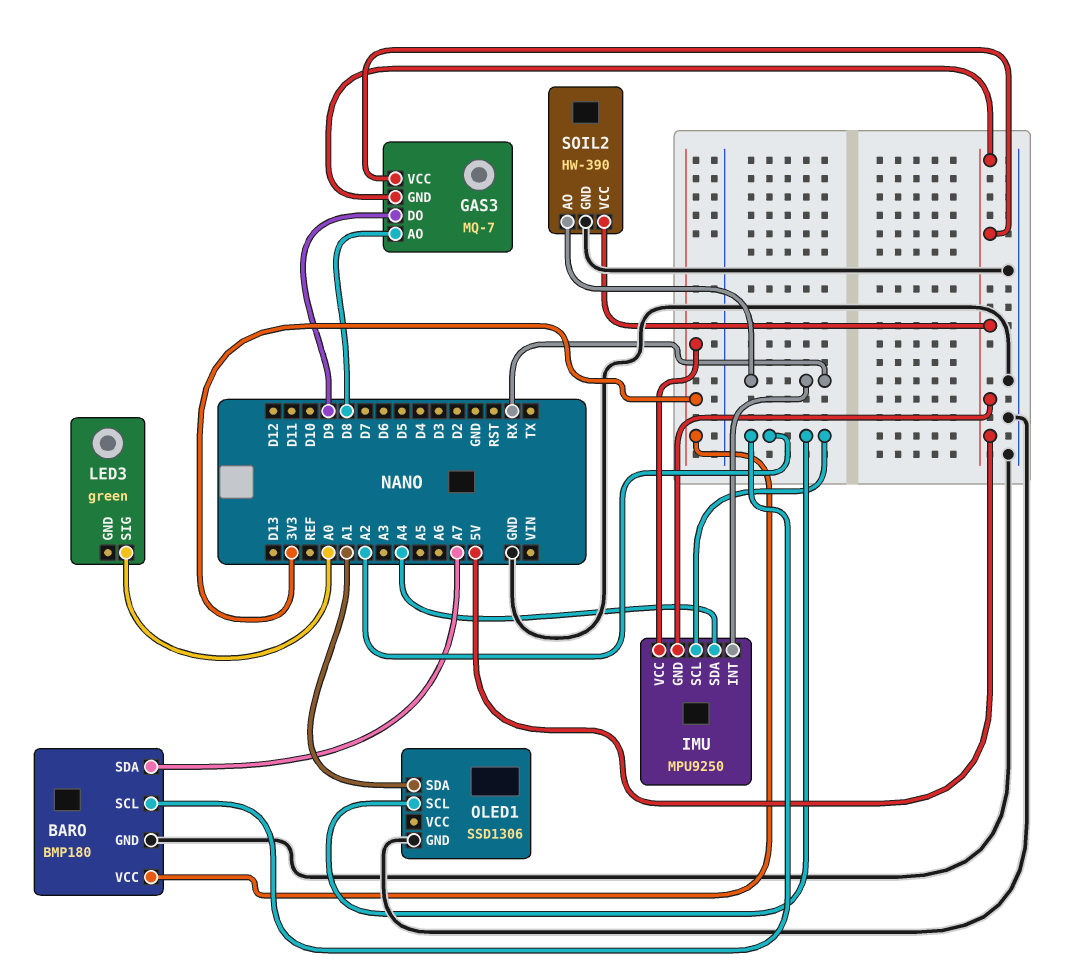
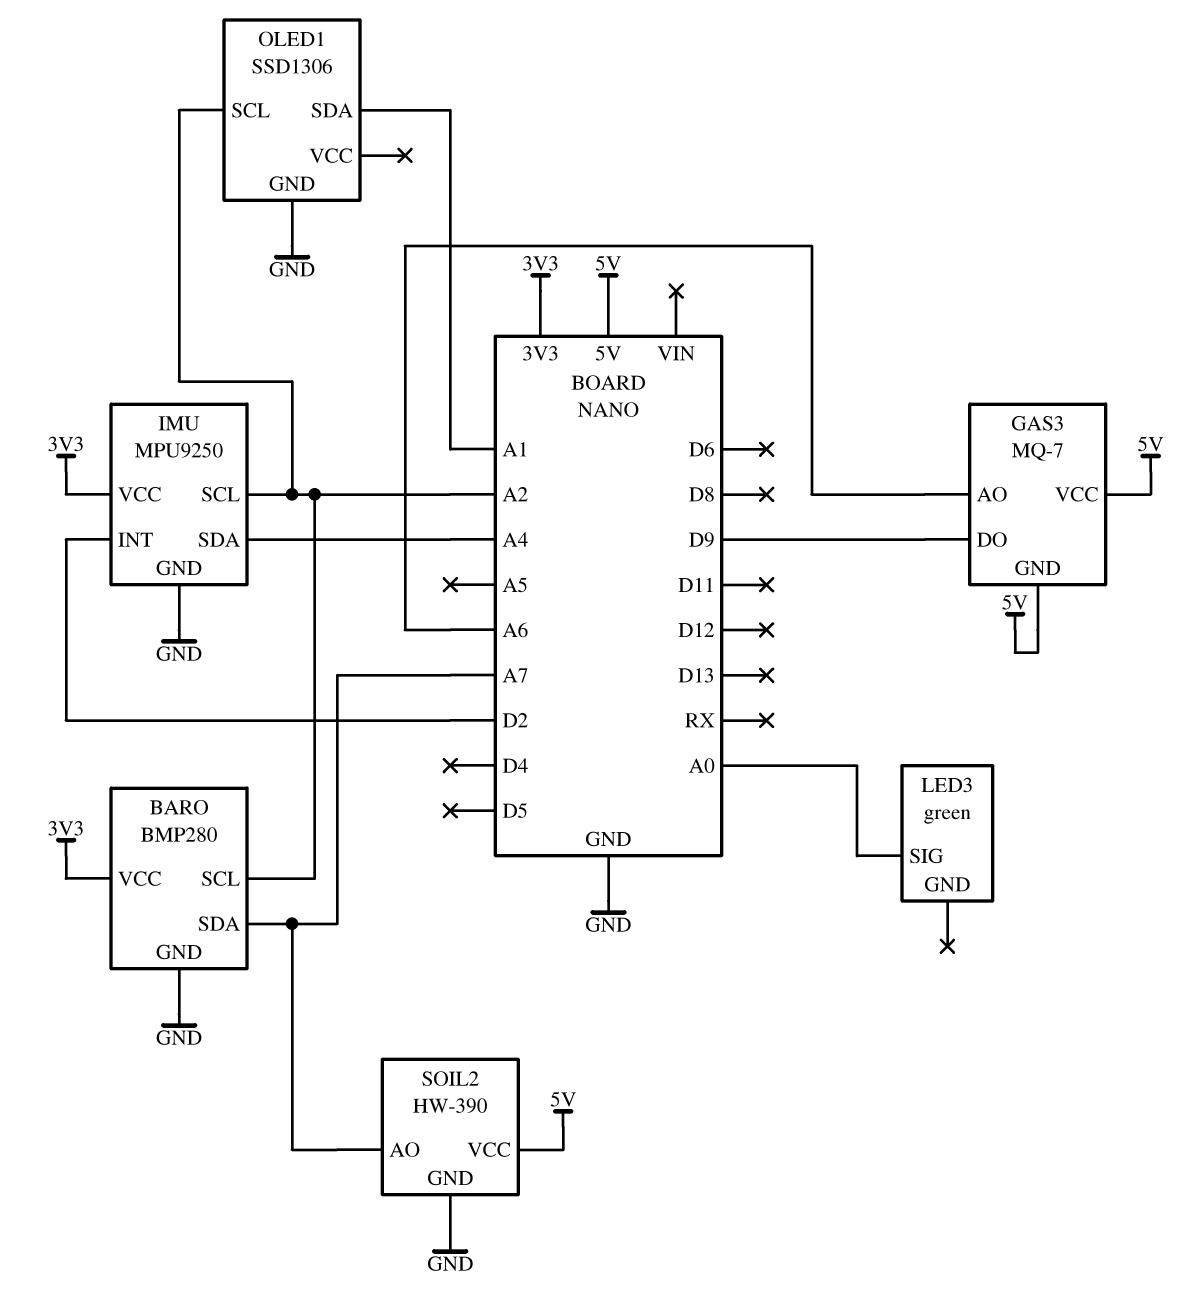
BARO: BMP180 -> BMP280
GAS3 pin AO: D8 -> A6
IMU pin GND: 5V -> GND
IMU pin INT: RX -> D2
SOIL2 pin AO: RX -> A7

